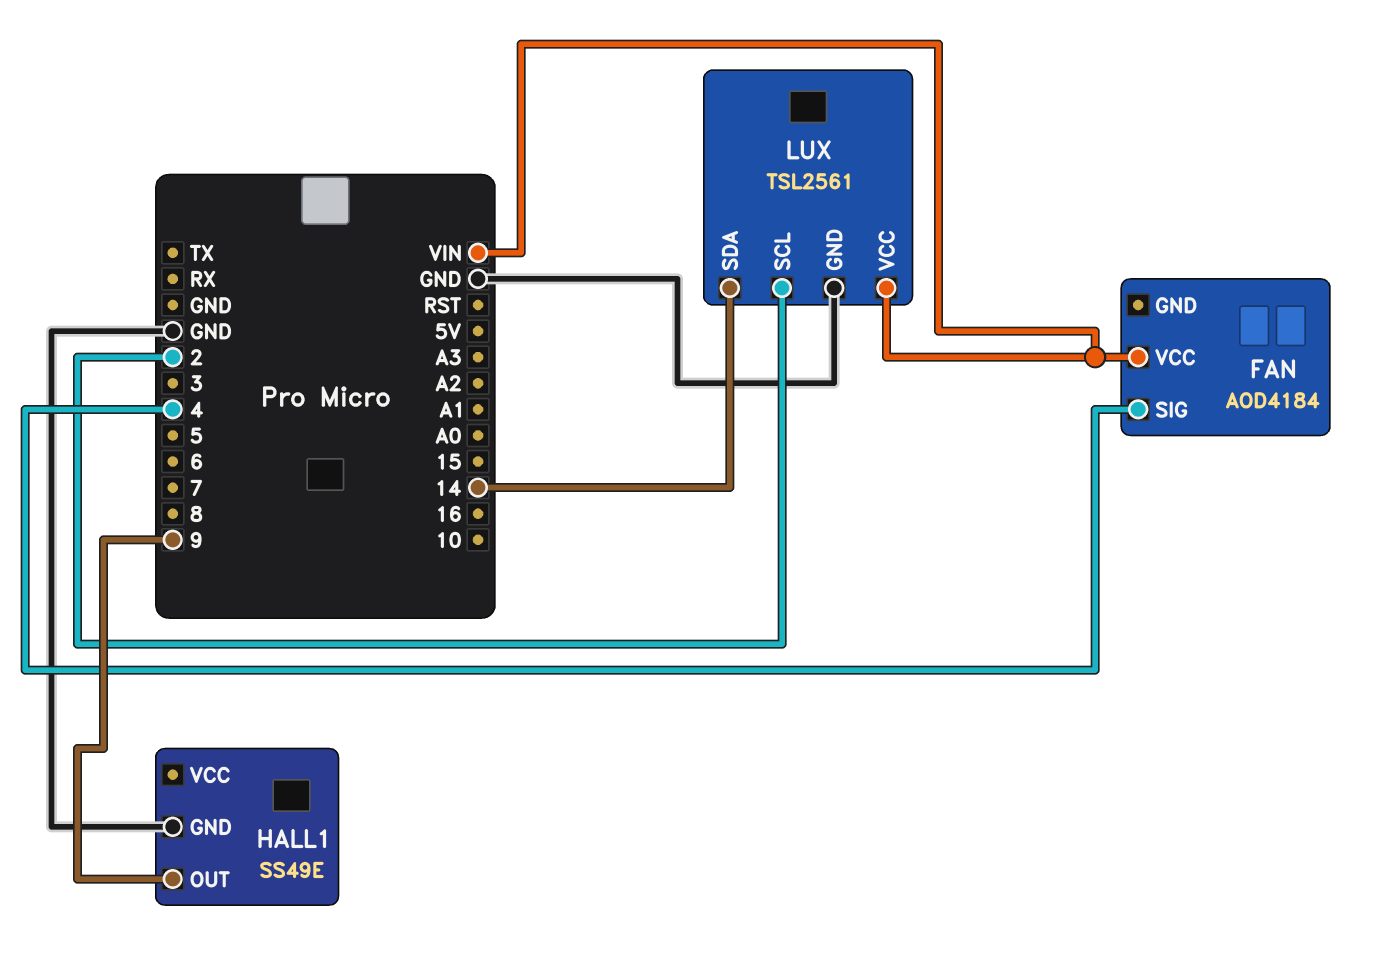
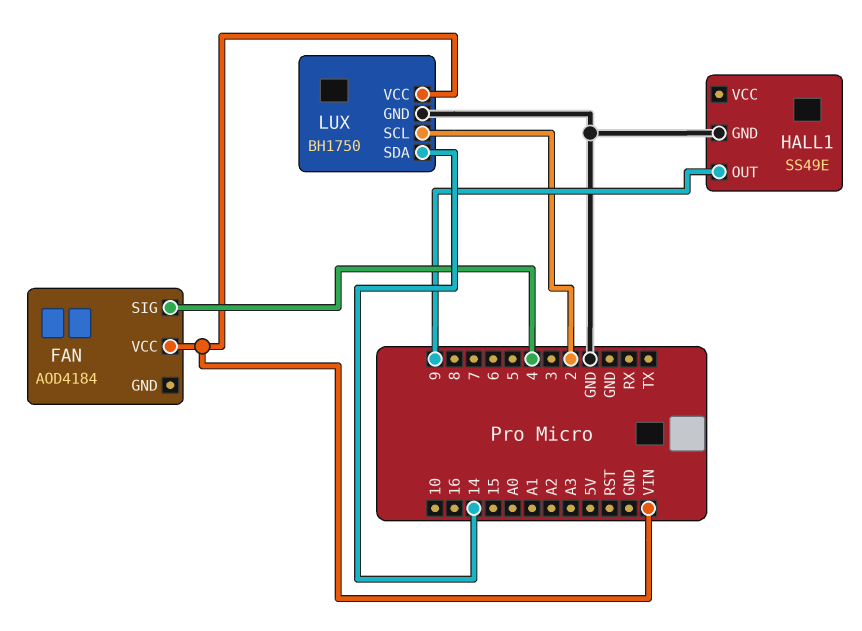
LUX: TSL2561 -> BH1750

